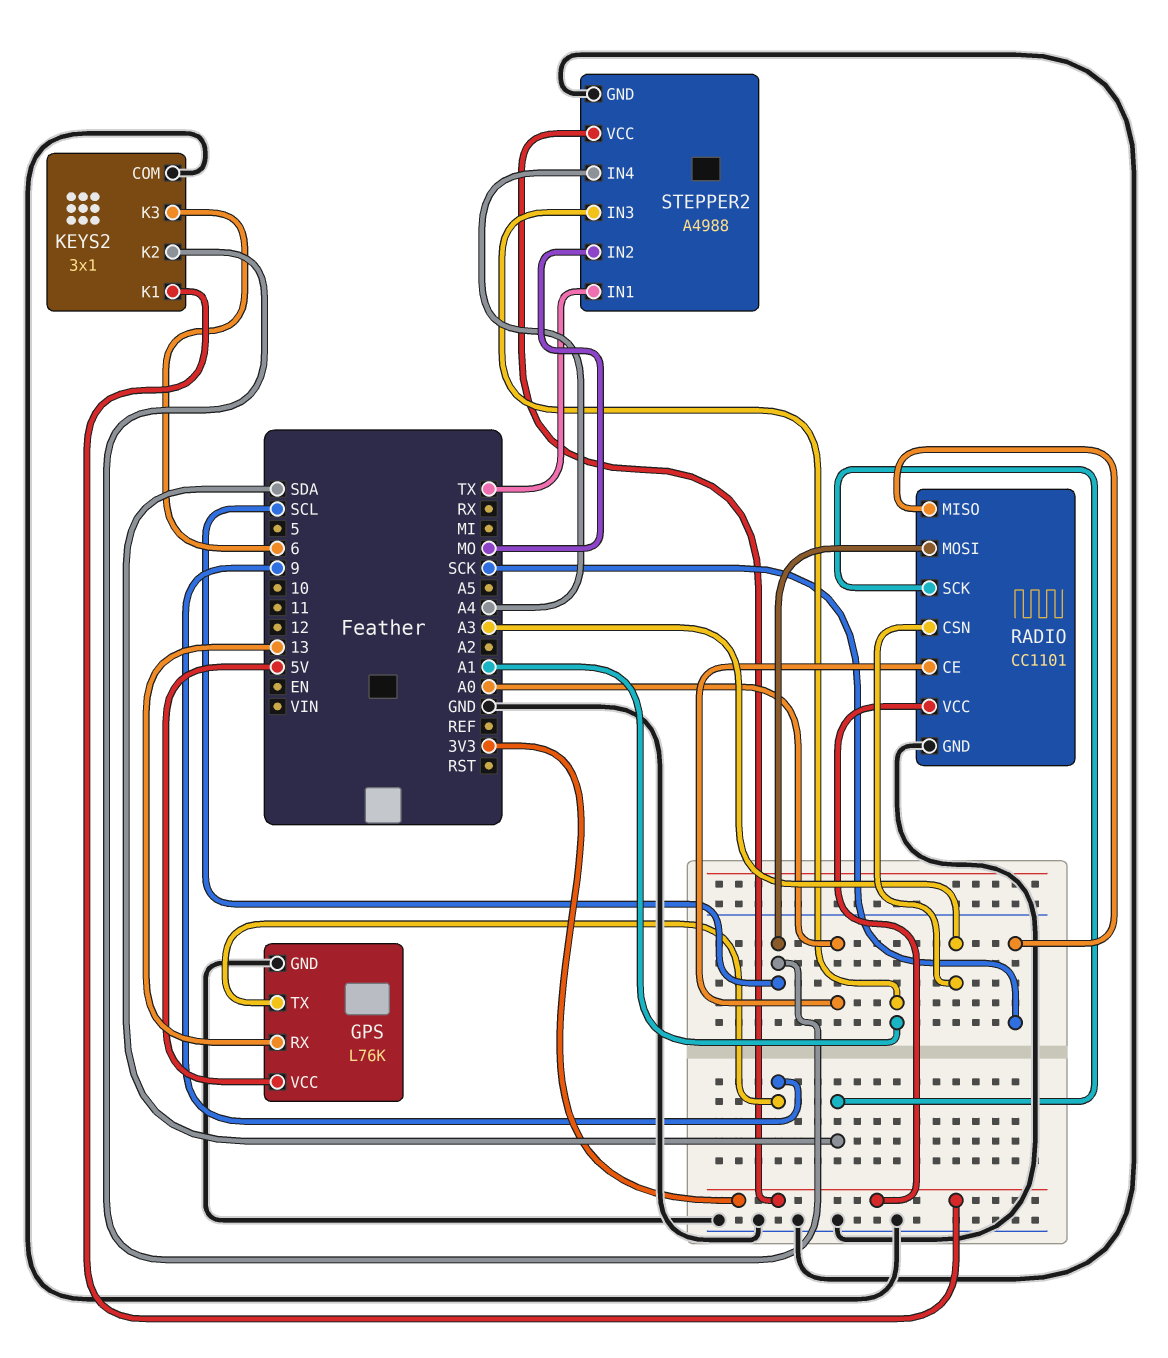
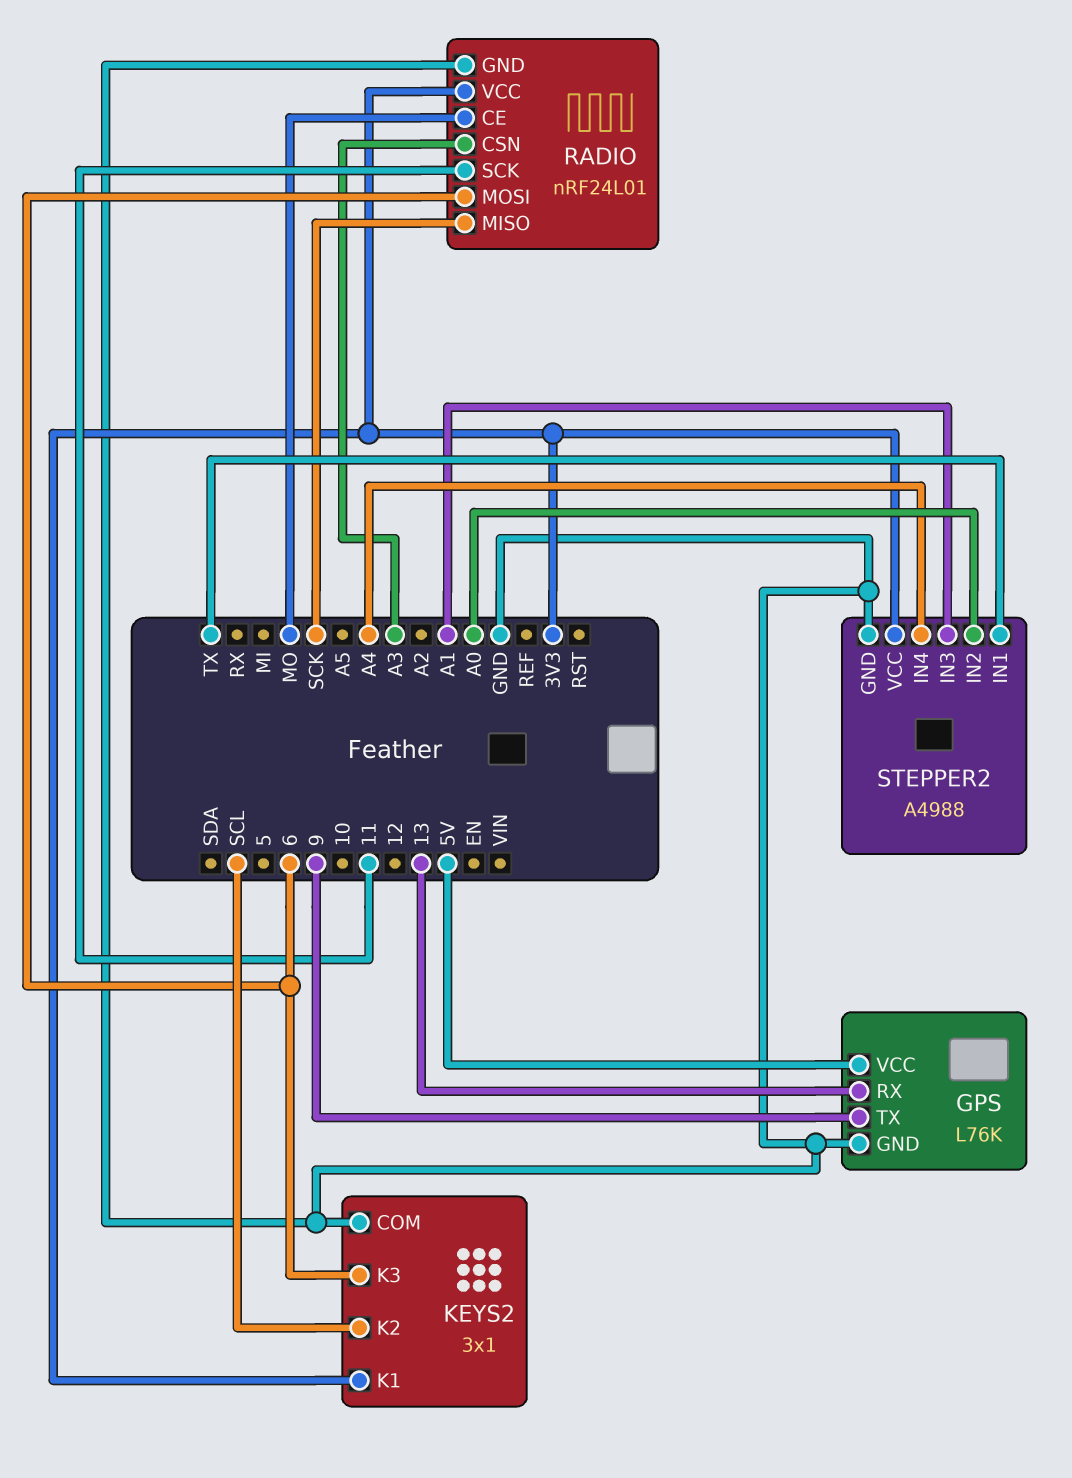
RADIO: CC1101 -> nRF24L01
RADIO pin CE: A0 -> MO
RADIO pin MOSI: SCL -> 6
RADIO pin SCK: SDA -> 11
STEPPER2 pin IN2: MO -> A0

